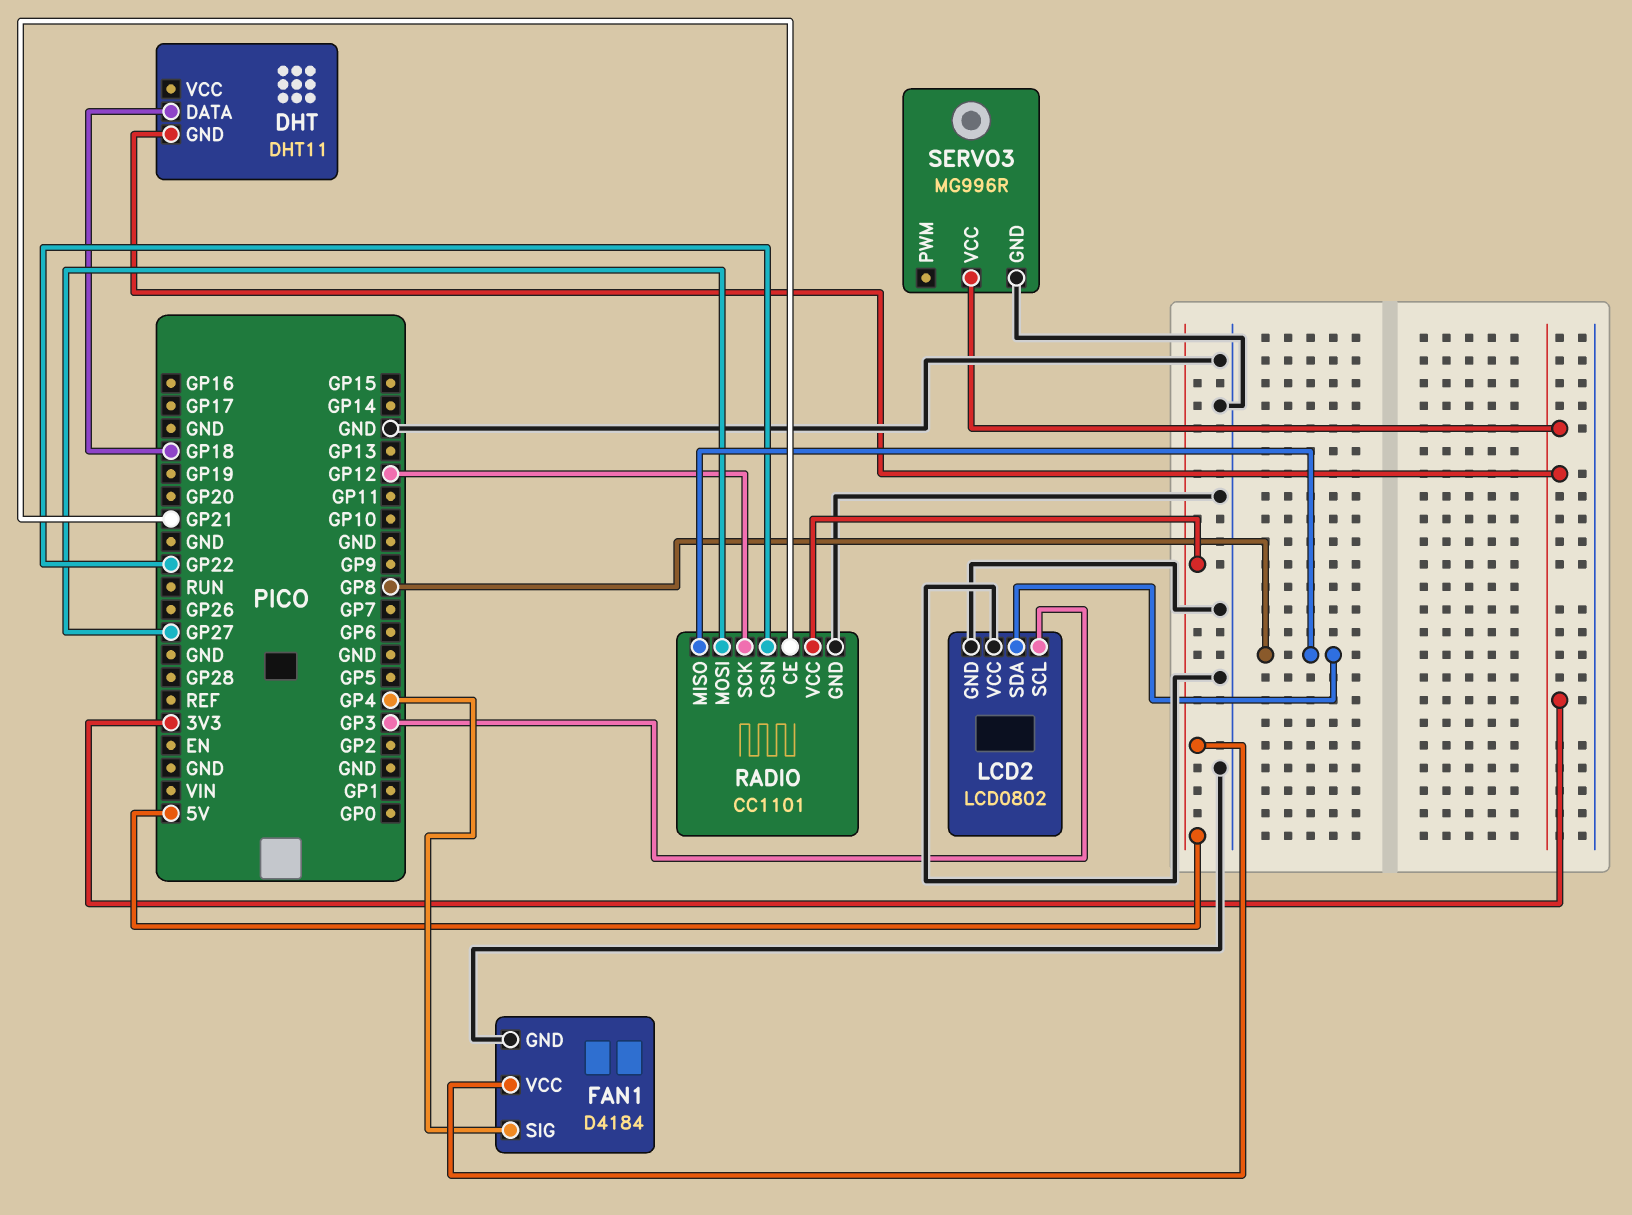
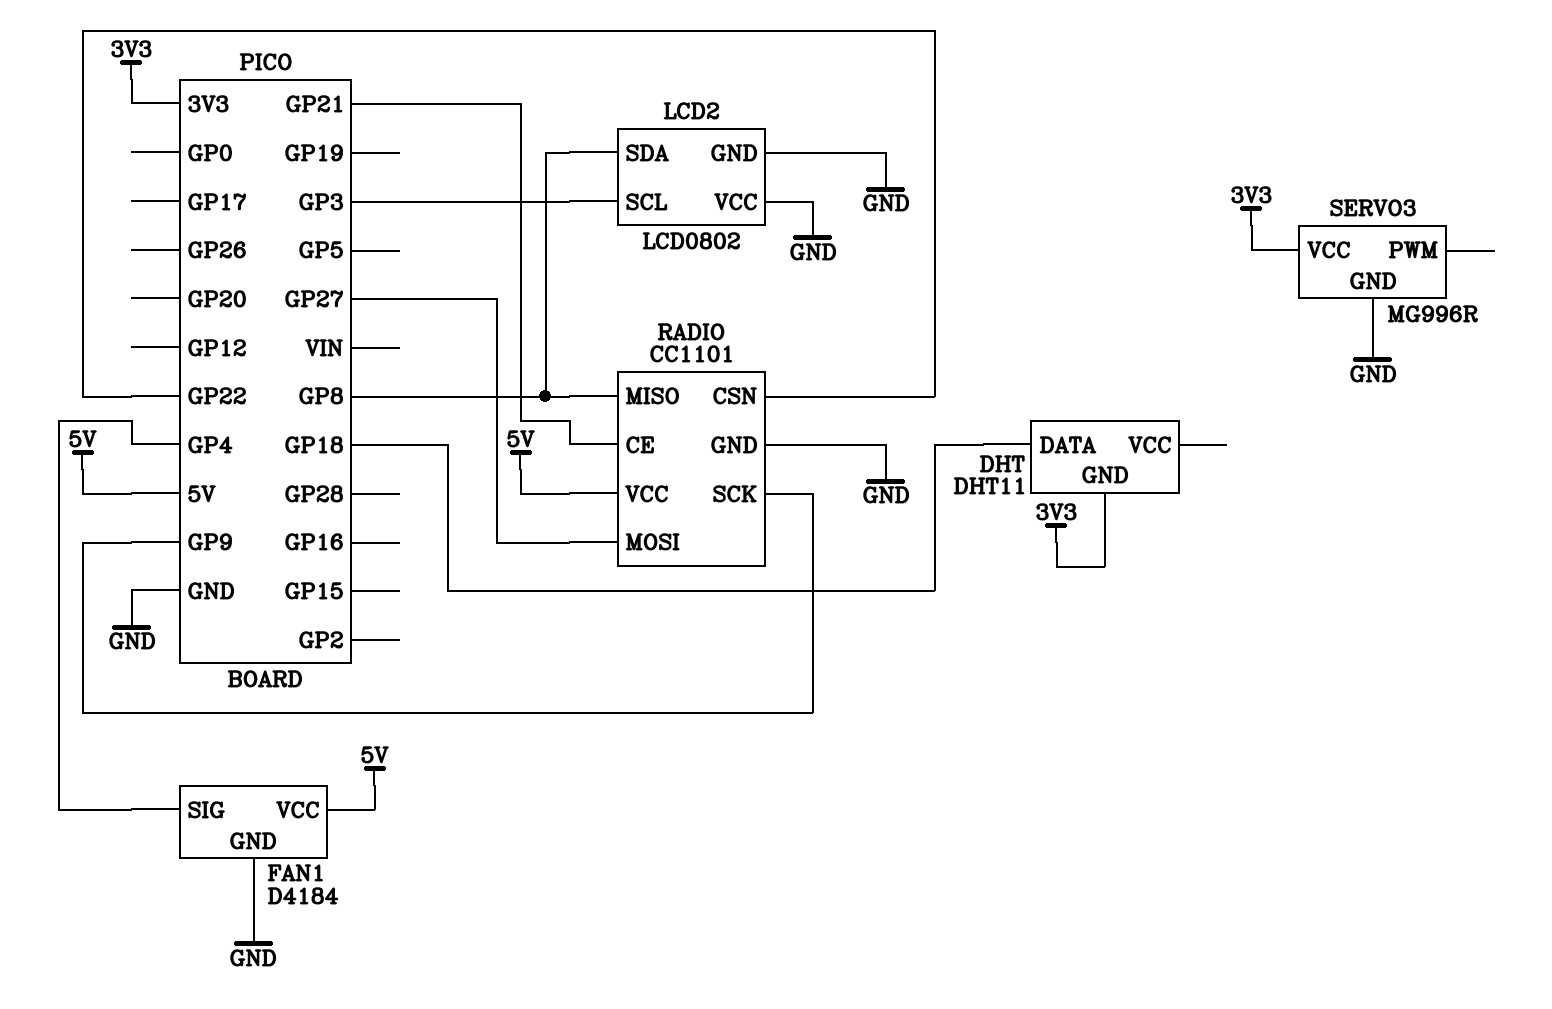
RADIO pin SCK: GP12 -> GP9

